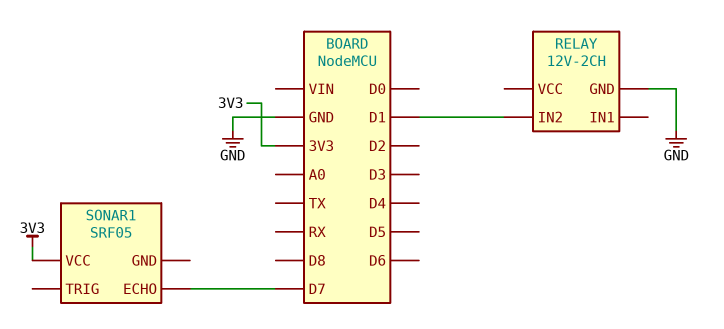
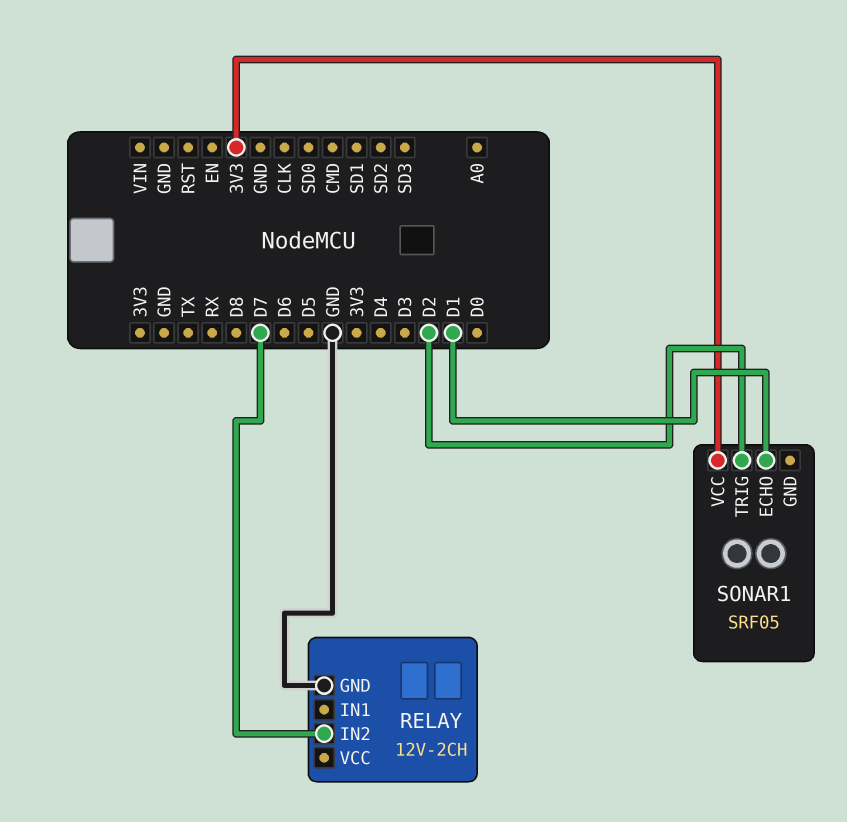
RELAY pin IN2: D1 -> D7
SONAR1 pin ECHO: D7 -> D1
SONAR1 pin TRIG: none -> D2

